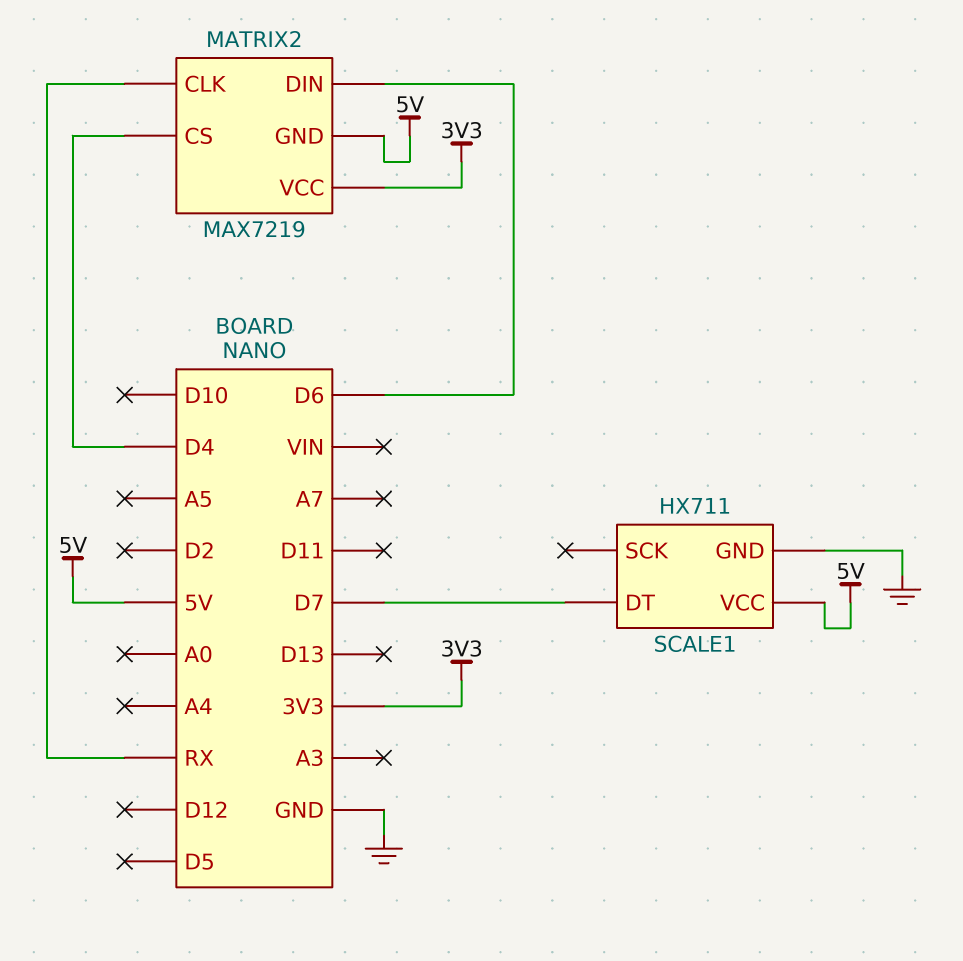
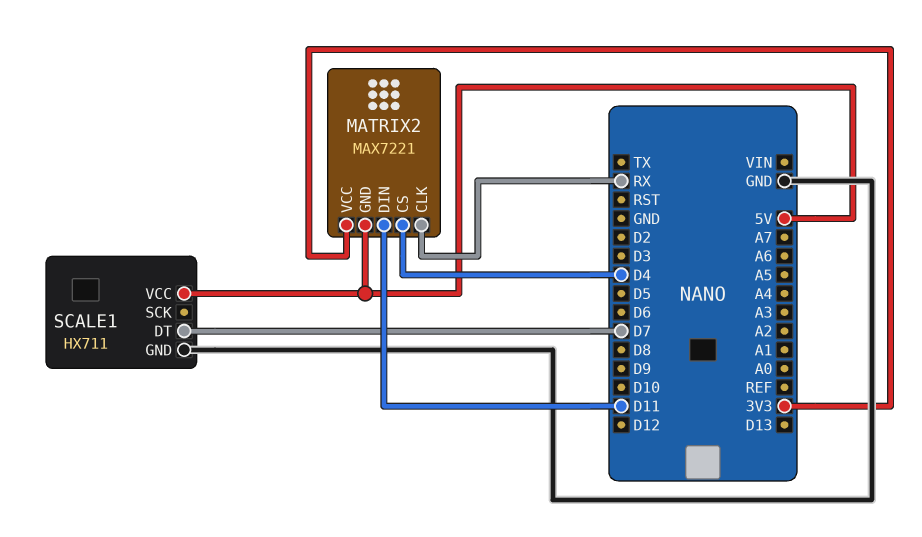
MATRIX2: MAX7219 -> MAX7221
MATRIX2 pin DIN: D6 -> D11

